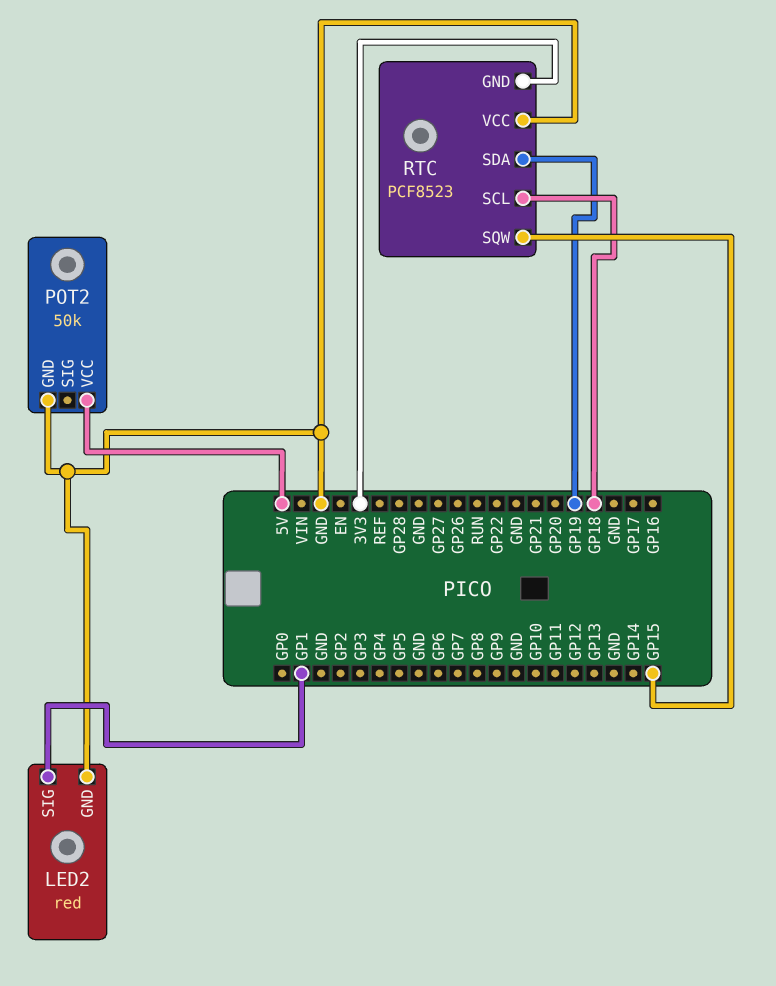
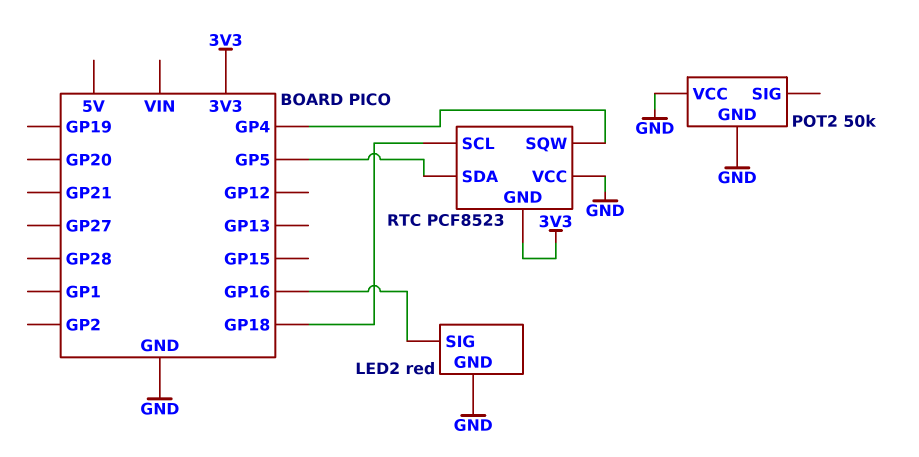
LED2 pin SIG: GP1 -> GP16
POT2 pin VCC: 5V -> GND
RTC pin SDA: GP19 -> GP5
RTC pin SQW: GP15 -> GP4

